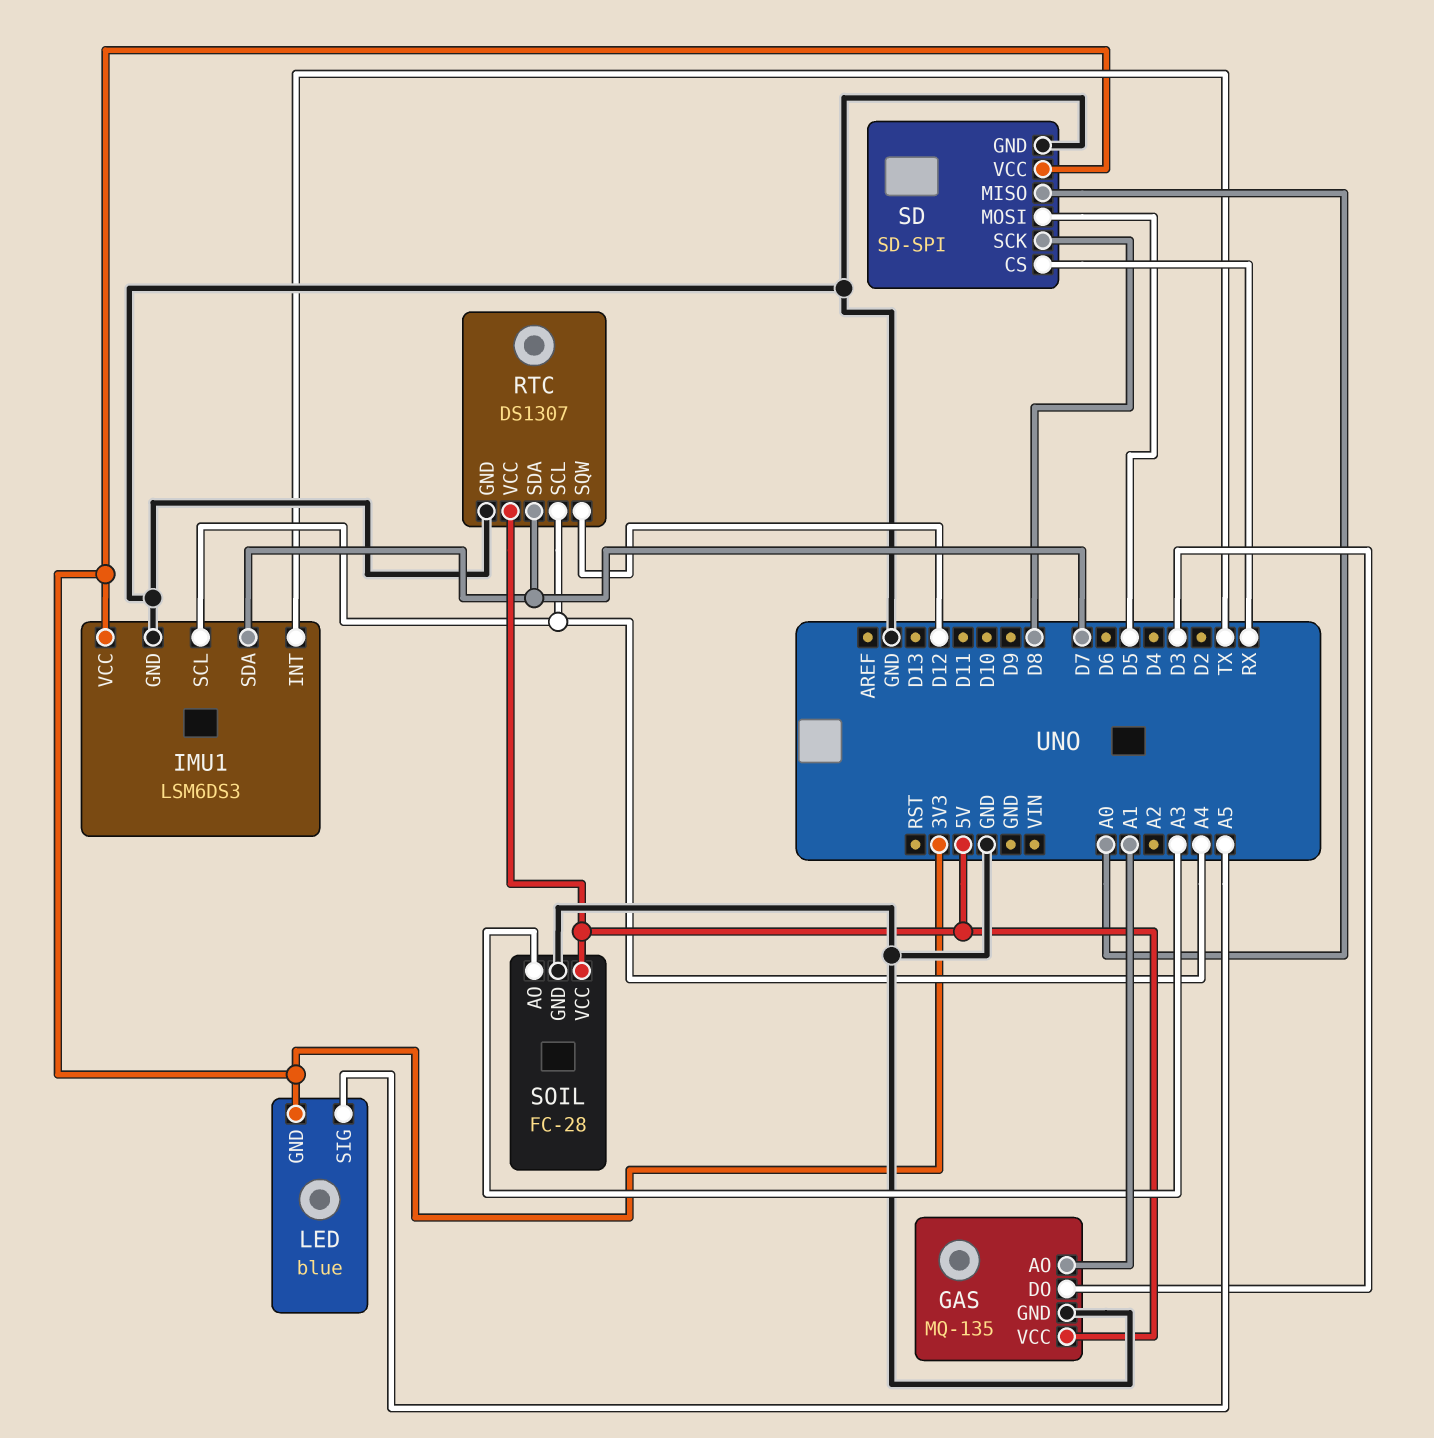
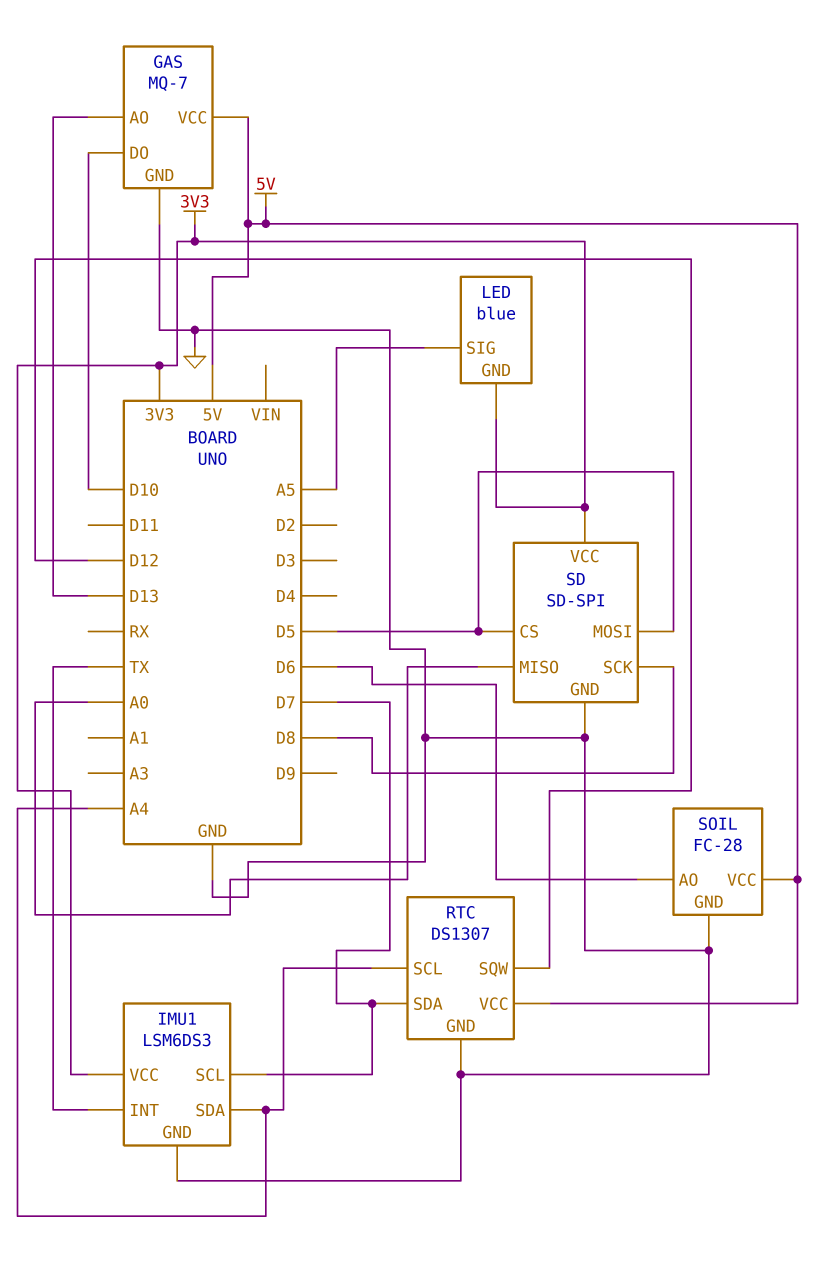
GAS: MQ-135 -> MQ-7
GAS pin AO: A1 -> D13
GAS pin DO: D3 -> D10
IMU1 pin SCL: A4 -> D7
IMU1 pin SDA: D7 -> A4
SD pin CS: RX -> D5
SOIL pin AO: A3 -> D6

